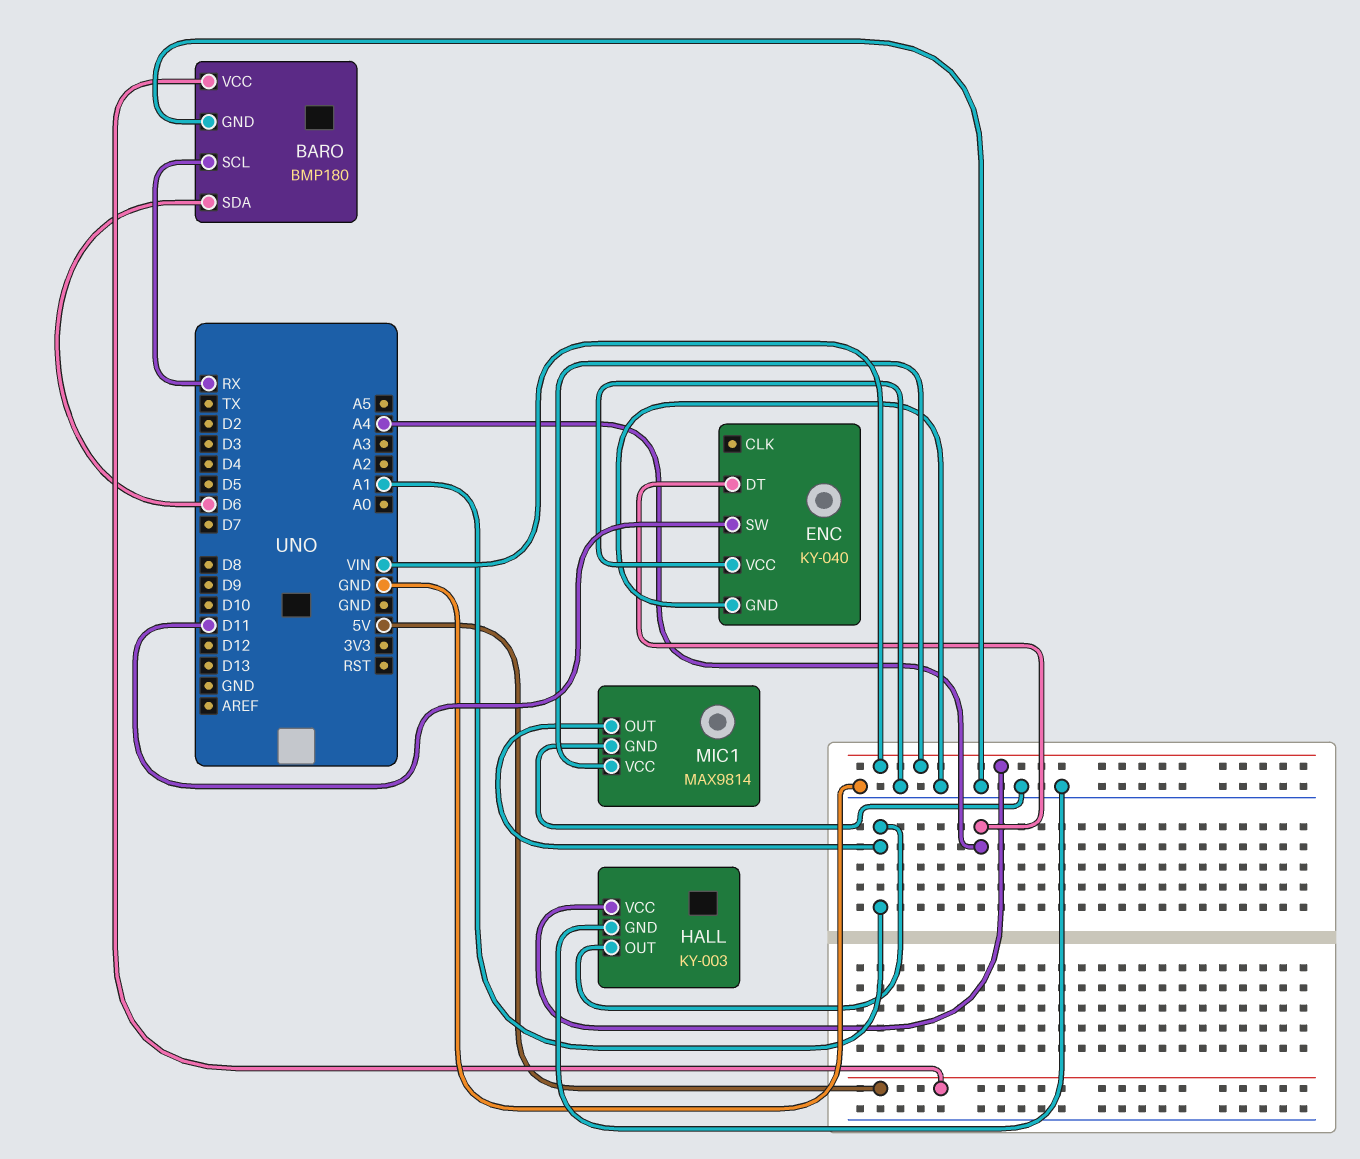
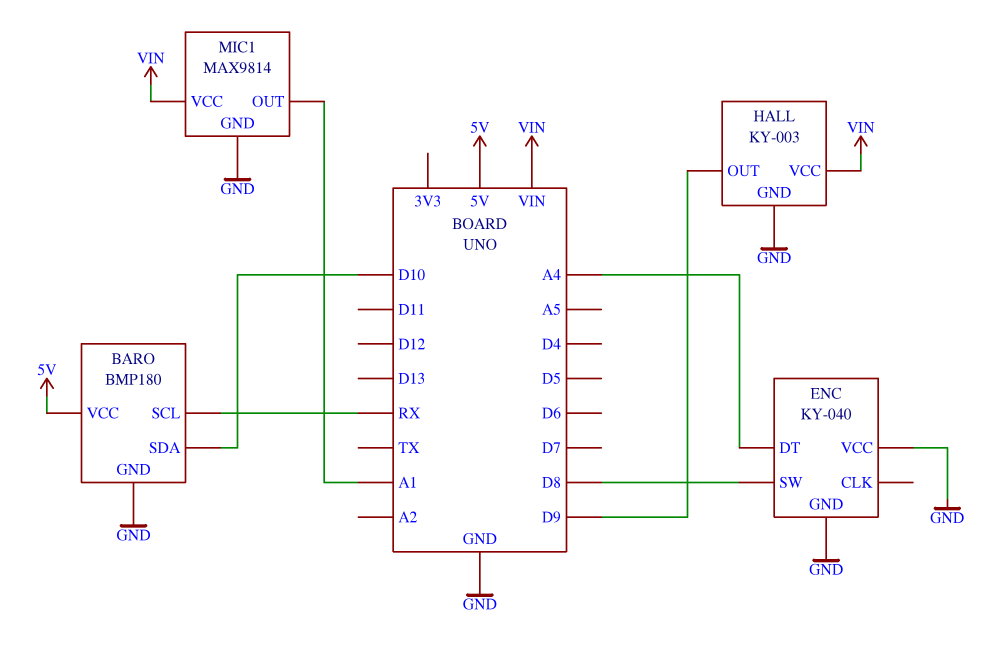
BARO pin SDA: D6 -> D10
ENC pin SW: D11 -> D8
HALL pin OUT: A1 -> D9

